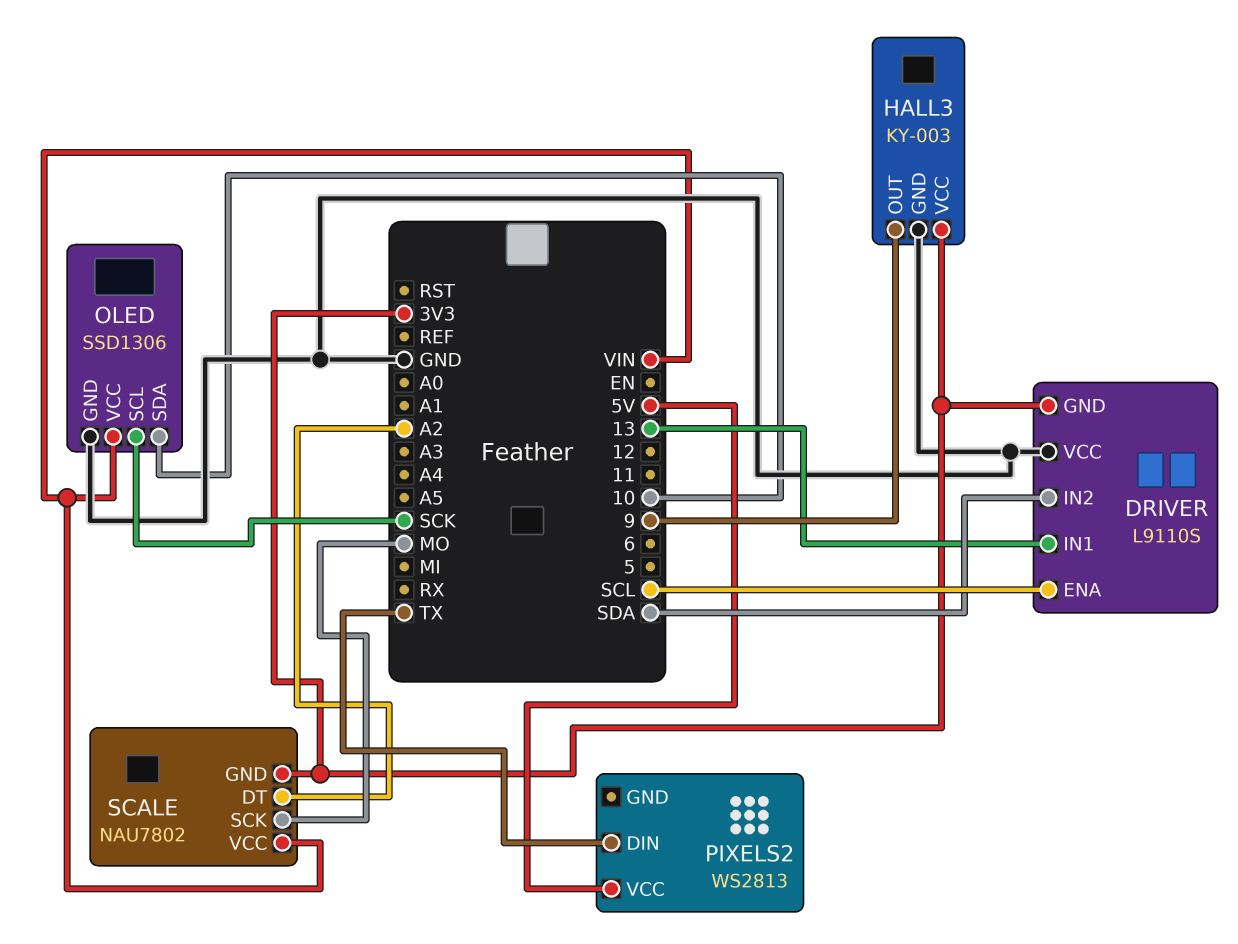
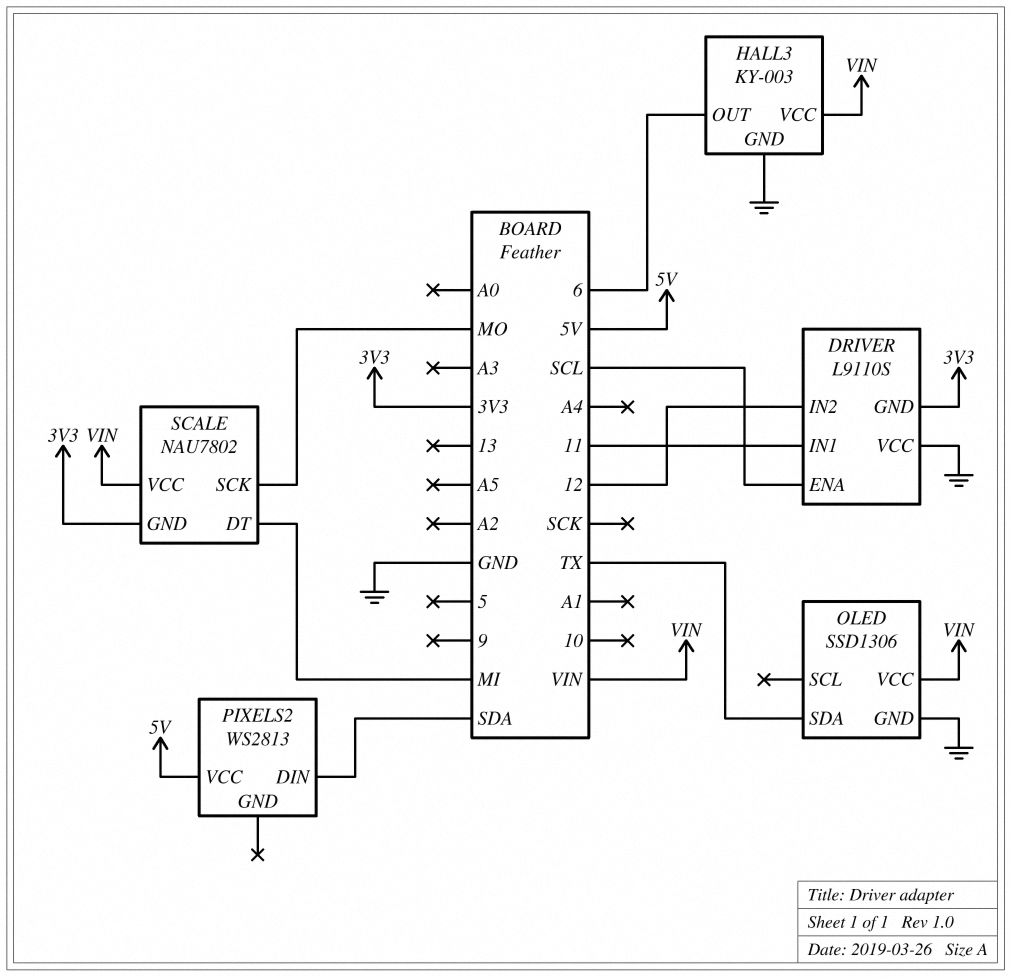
DRIVER pin IN1: 13 -> 11
DRIVER pin IN2: SDA -> 12
HALL3 pin OUT: 9 -> 6
HALL3 pin VCC: 3V3 -> VIN
OLED pin SCL: SCK -> none
OLED pin SDA: 10 -> TX
PIXELS2 pin DIN: TX -> SDA
SCALE pin DT: A2 -> MI

